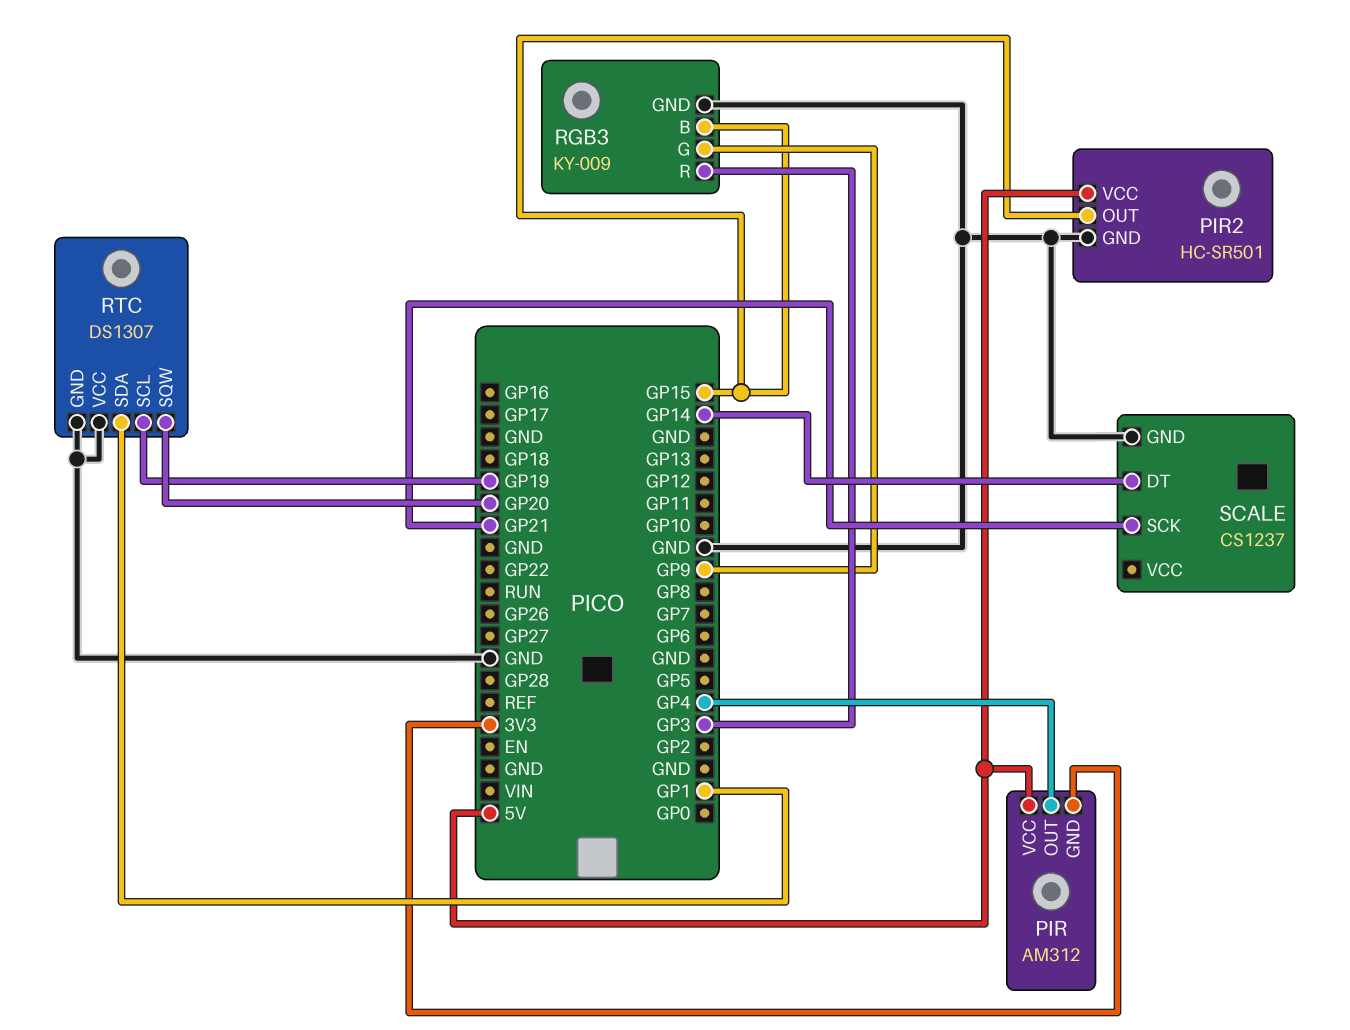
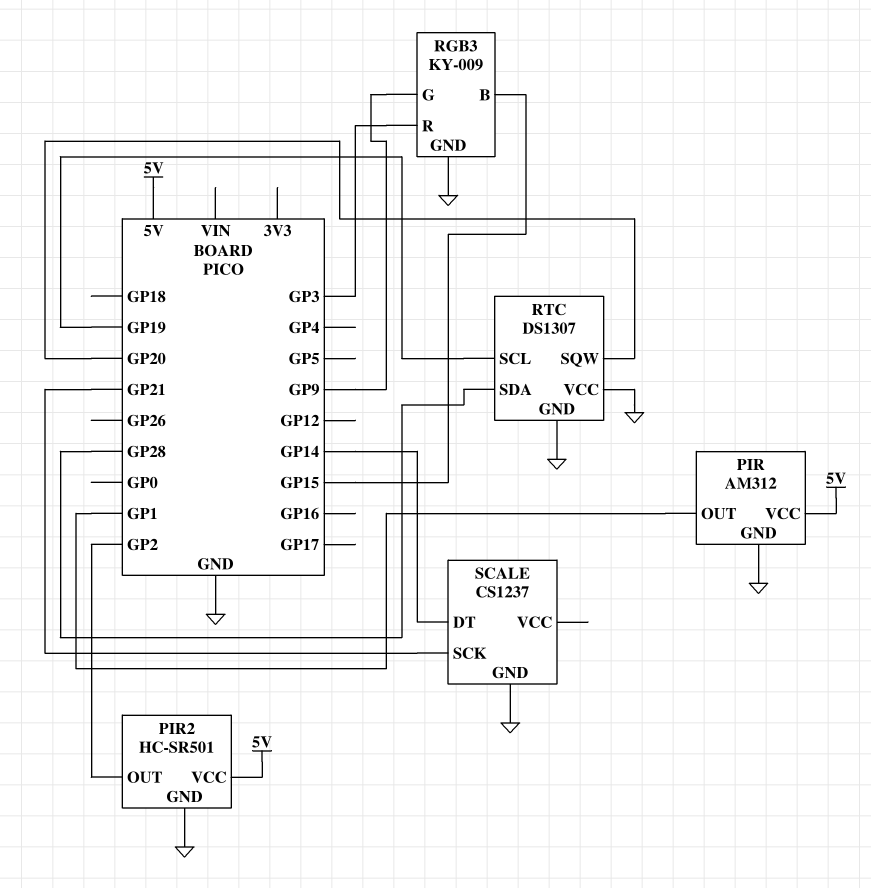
PIR pin GND: 3V3 -> GND
PIR pin OUT: GP4 -> GP1
PIR2 pin OUT: GP15 -> GP2
RTC pin SDA: GP1 -> GP28

